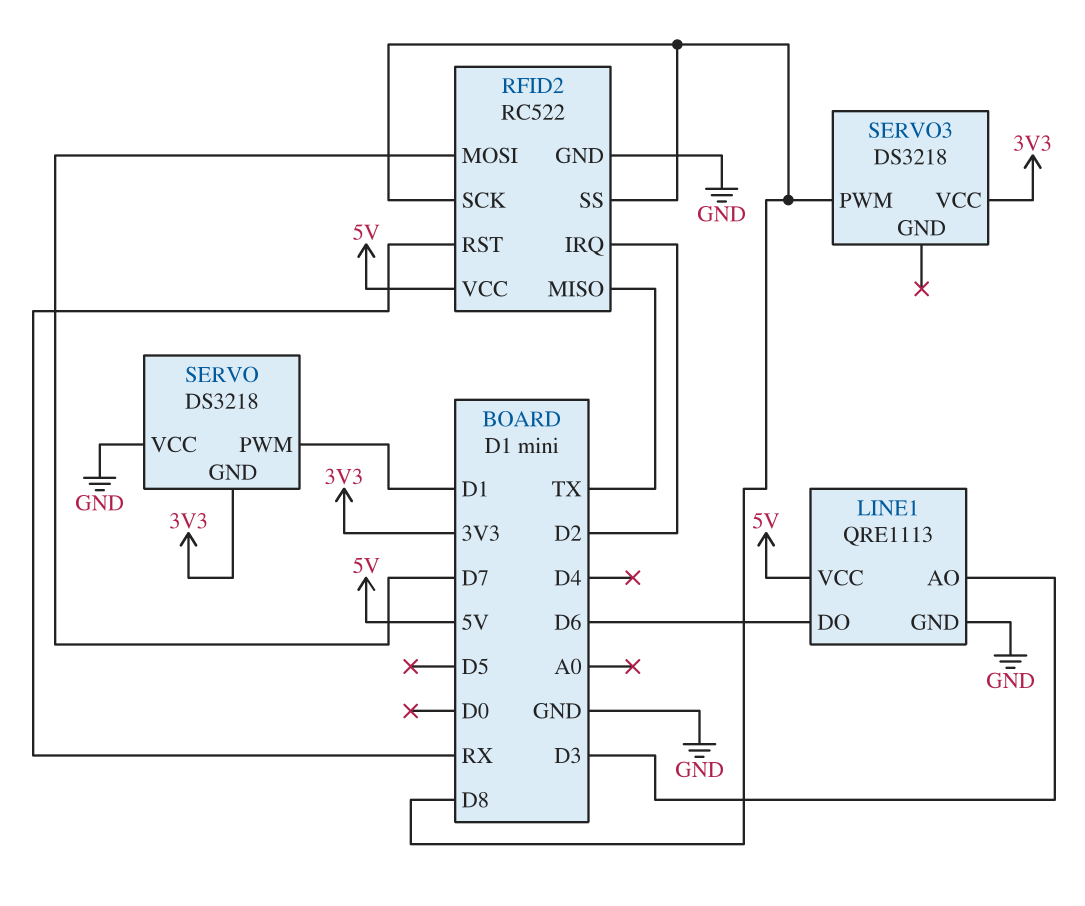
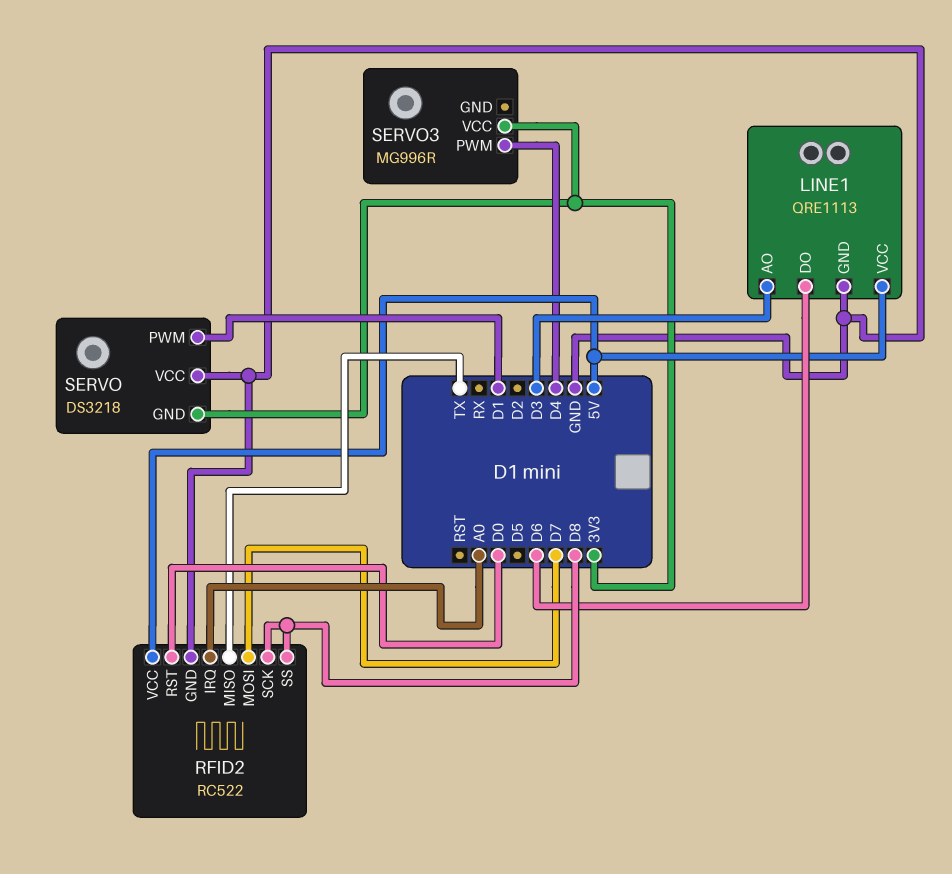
RFID2 pin IRQ: D2 -> A0
RFID2 pin RST: RX -> D0
SERVO3: DS3218 -> MG996R
SERVO3 pin PWM: D8 -> D4

